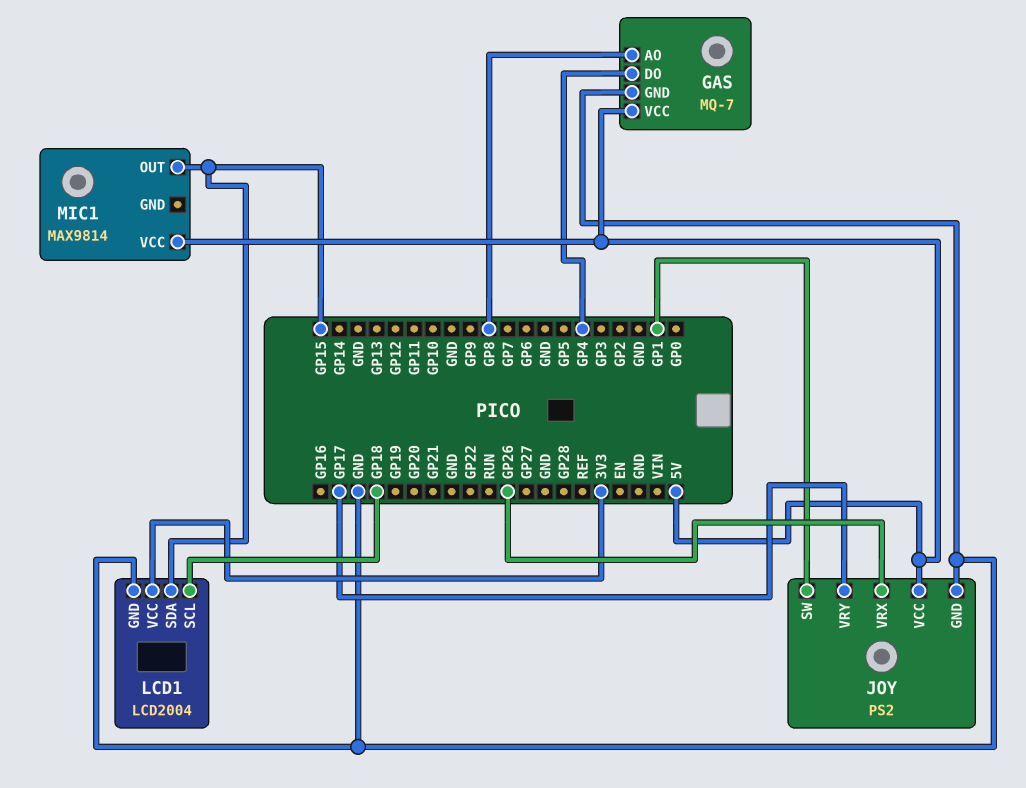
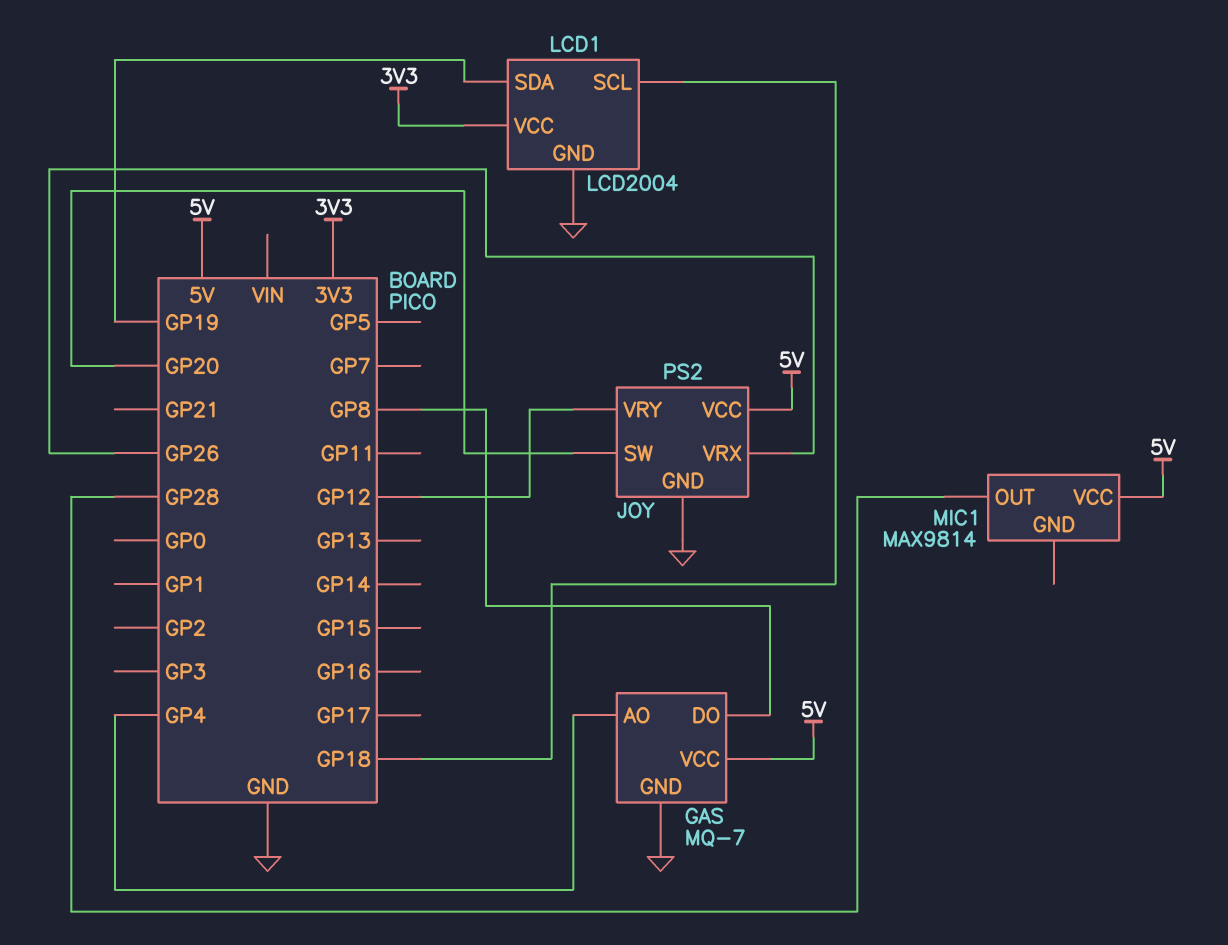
GAS pin AO: GP8 -> GP4
GAS pin DO: GP4 -> GP8
JOY pin SW: GP1 -> GP20
JOY pin VRY: GP17 -> GP12
LCD1 pin SDA: GP15 -> GP19
MIC1 pin OUT: GP15 -> GP28

